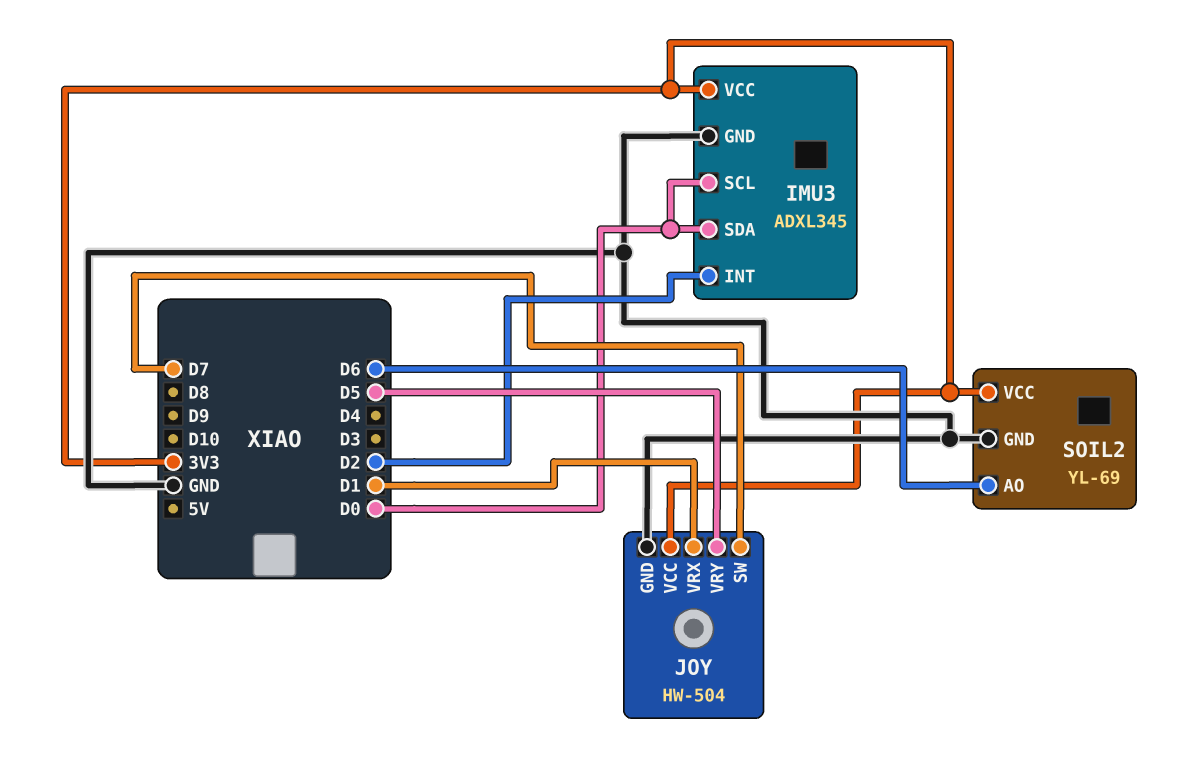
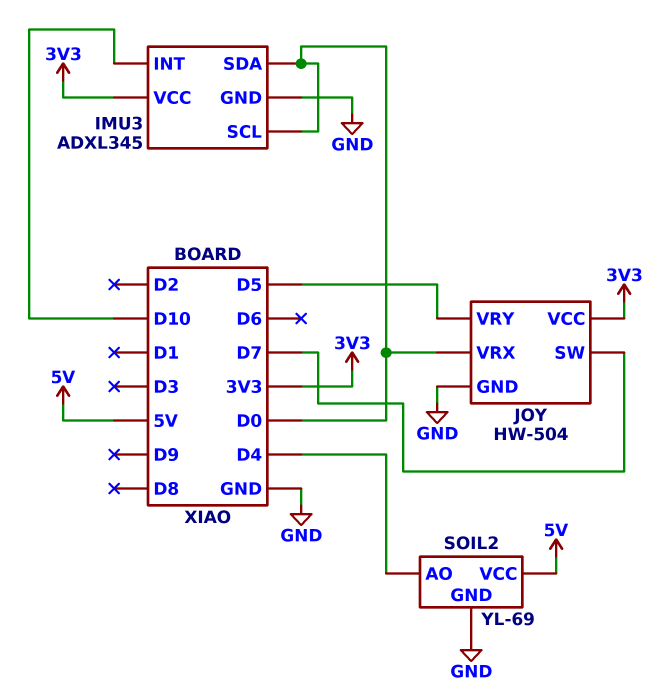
IMU3 pin INT: D2 -> D10
JOY pin VRX: D1 -> D0
SOIL2 pin AO: D6 -> D4
SOIL2 pin VCC: 3V3 -> 5V

